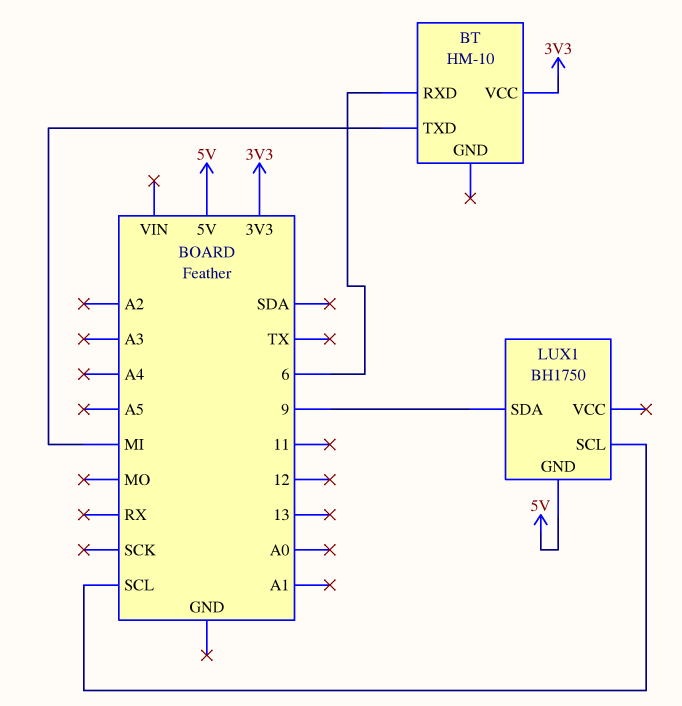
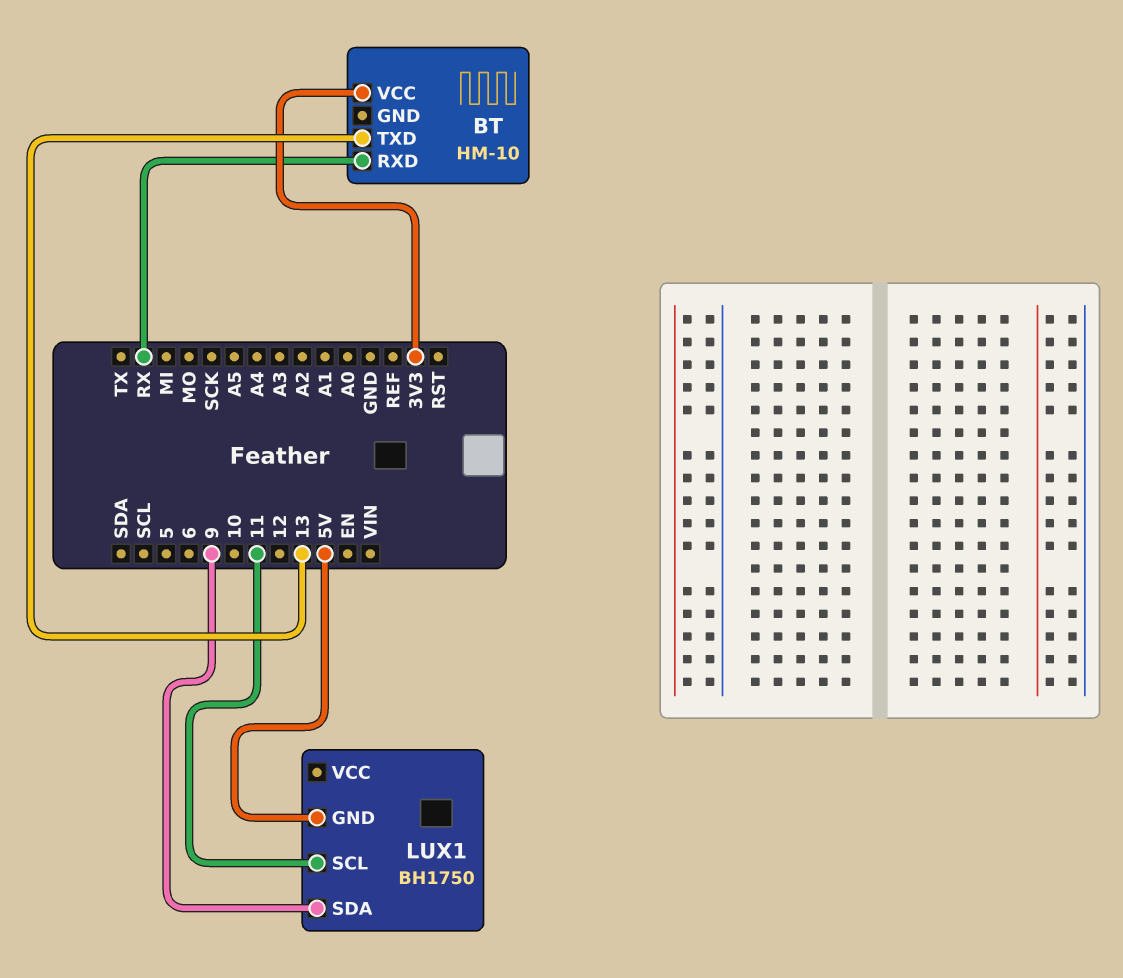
BT pin RXD: 6 -> RX
BT pin TXD: MI -> 13
LUX1 pin SCL: SCL -> 11

